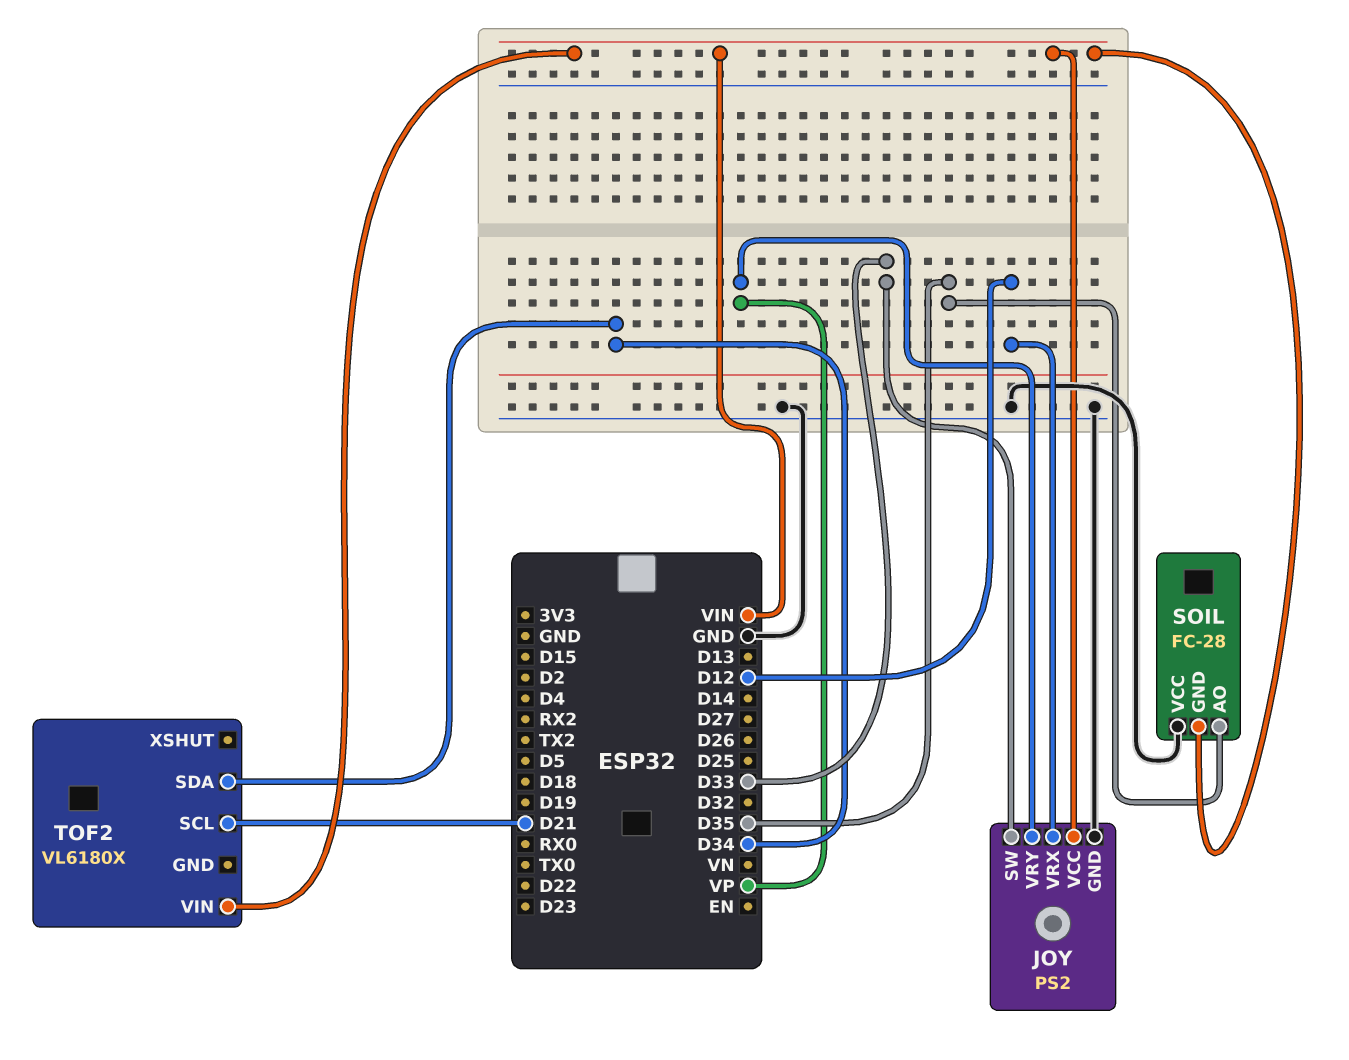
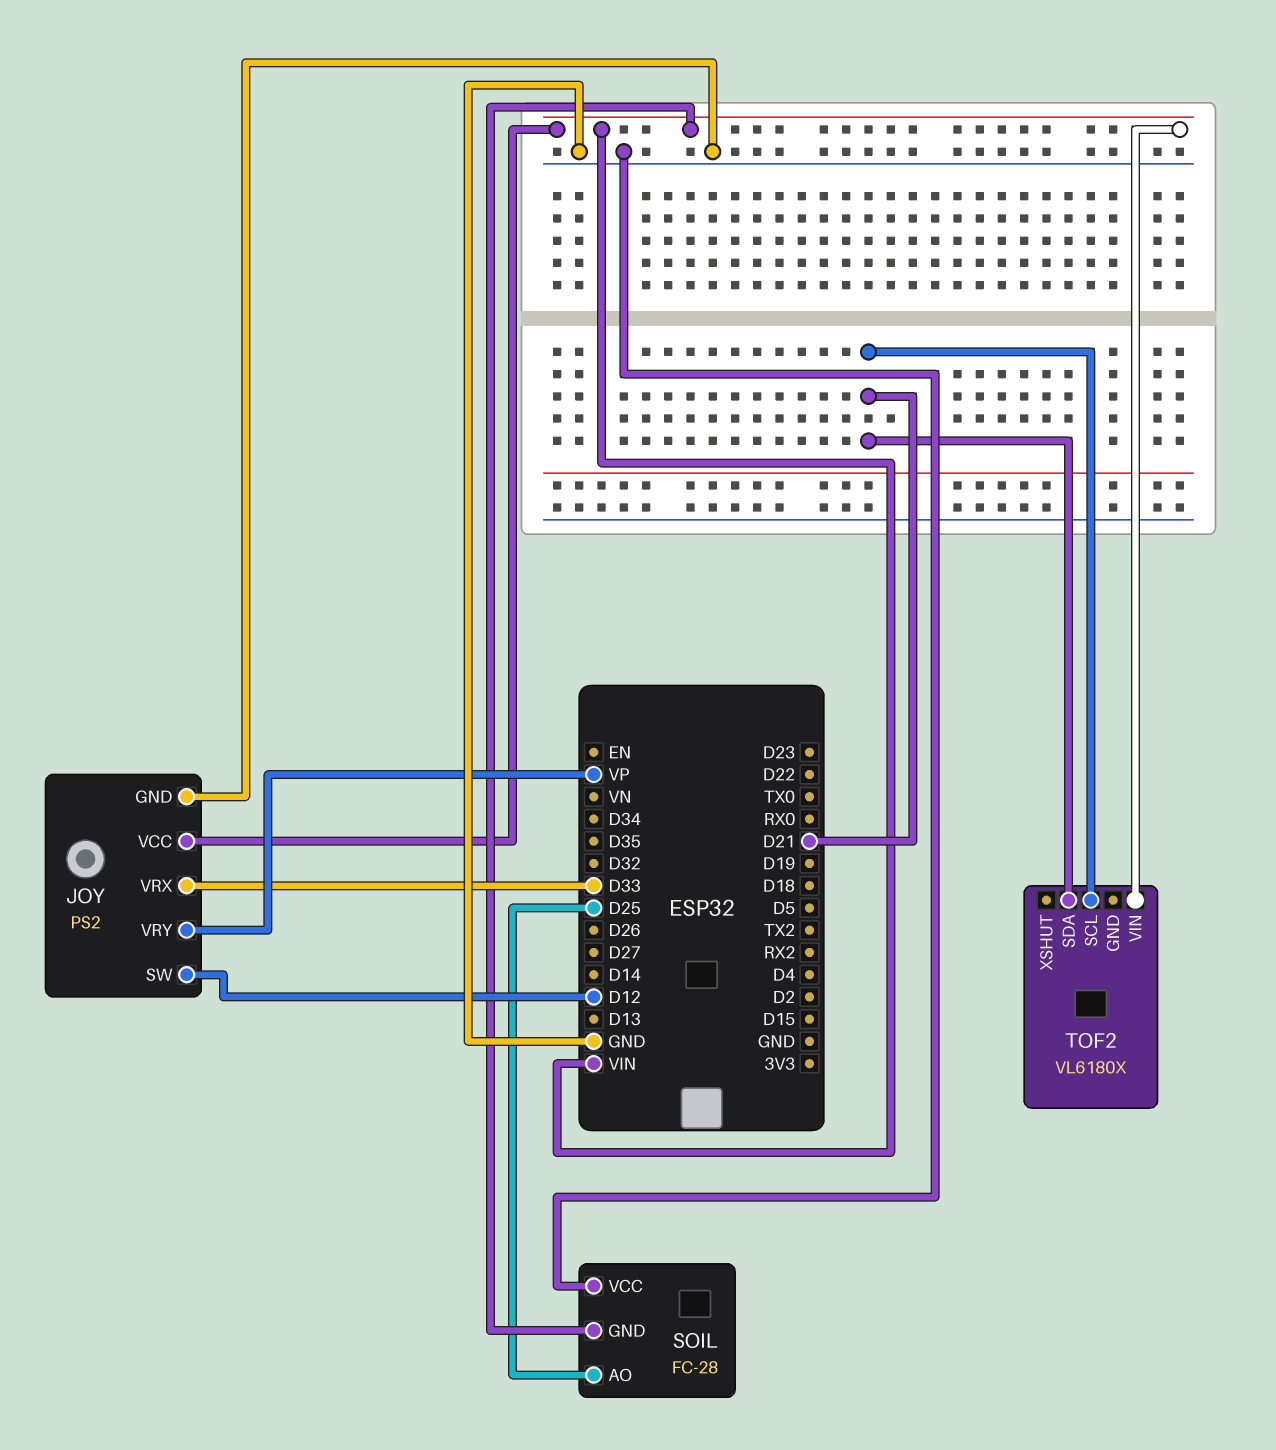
JOY pin SW: D33 -> D12
JOY pin VRX: D12 -> D33
SOIL pin AO: D35 -> D25
TOF2 pin SDA: D34 -> D21

